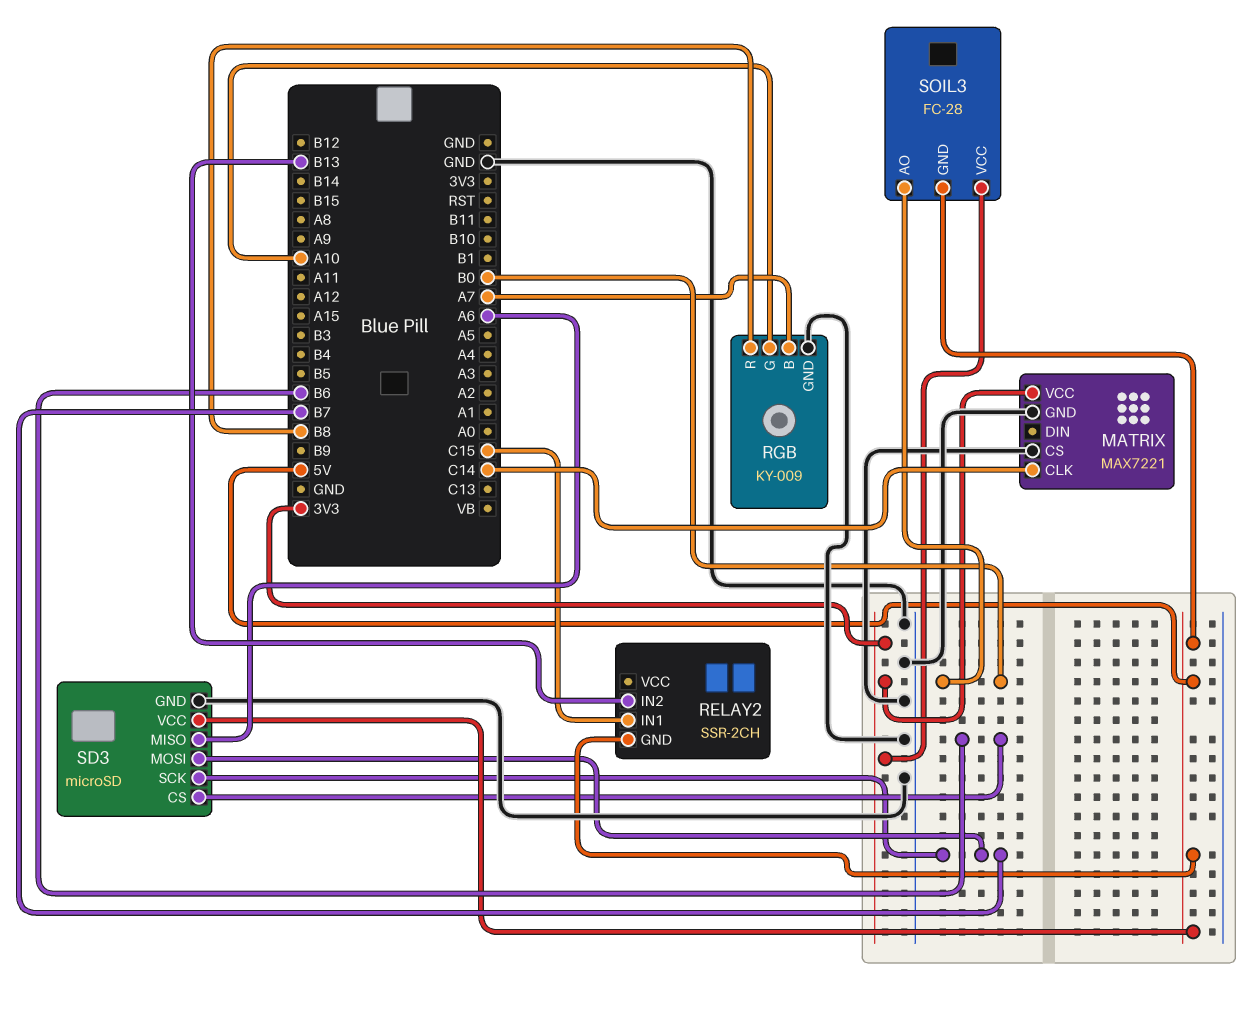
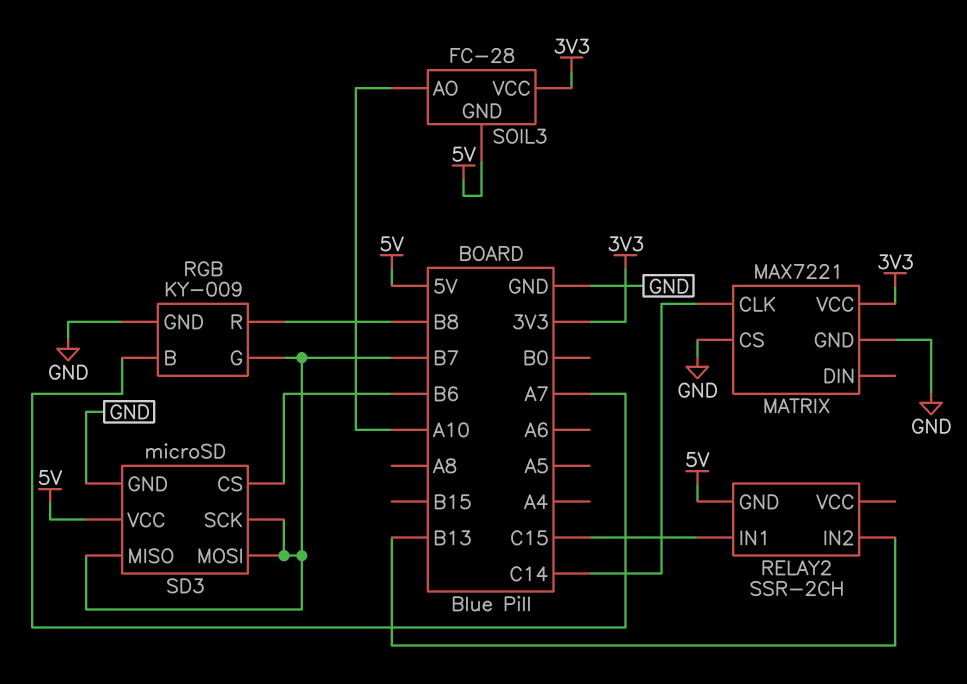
RGB pin G: A10 -> B7
SD3 pin MISO: A6 -> B7
SOIL3 pin AO: B0 -> A10

